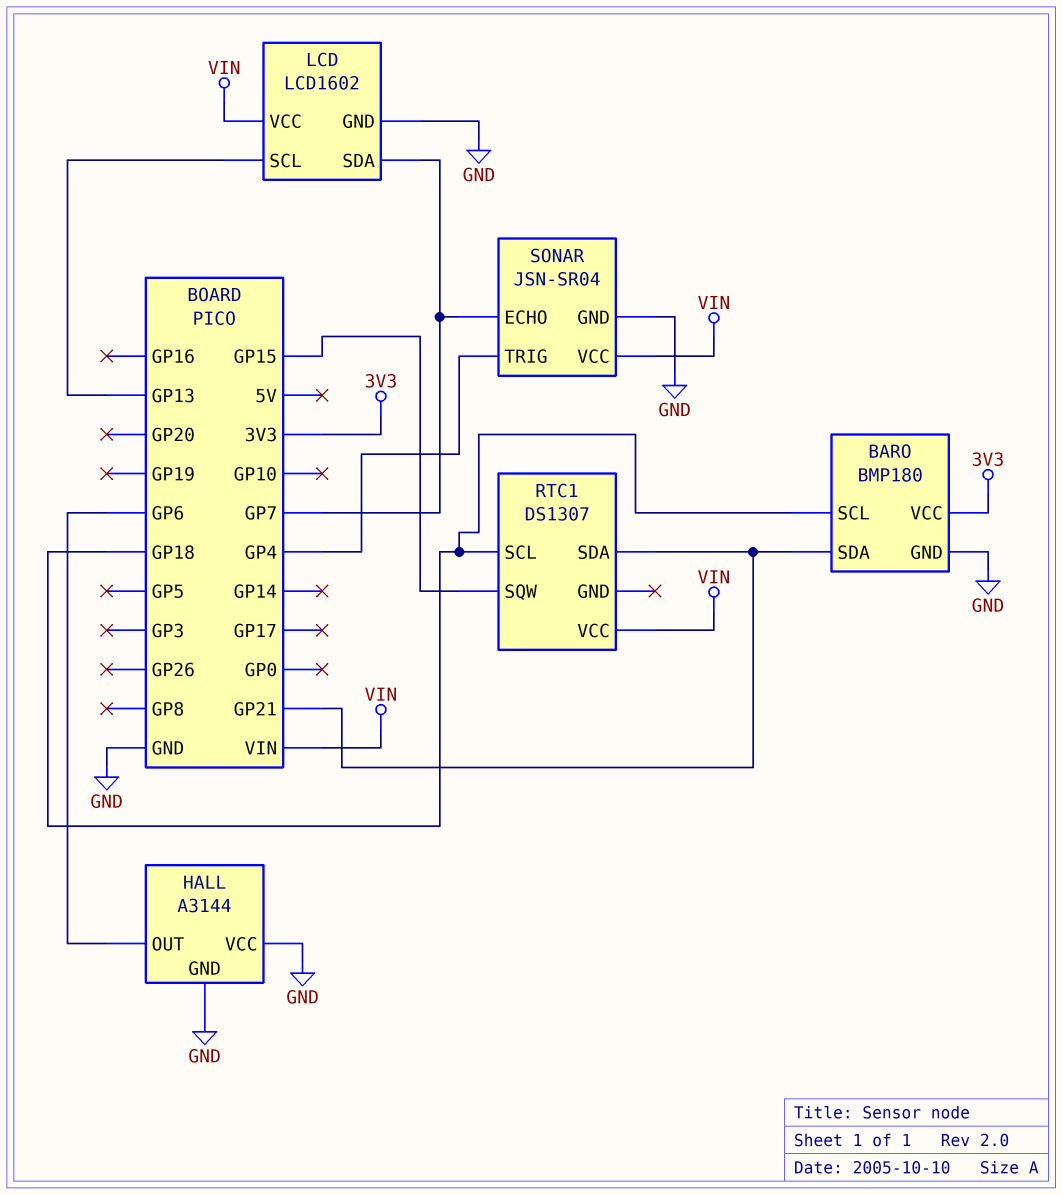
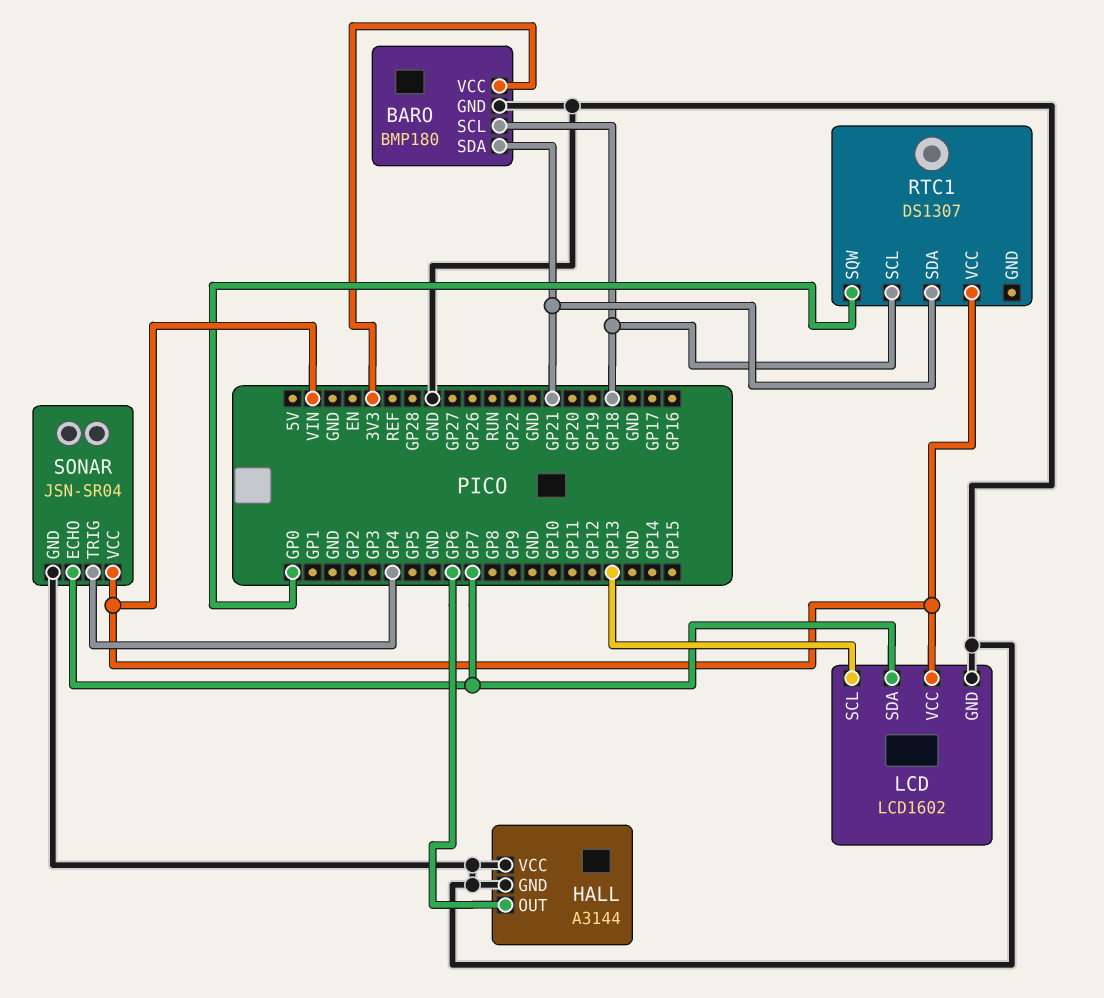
RTC1 pin SQW: GP15 -> GP0

